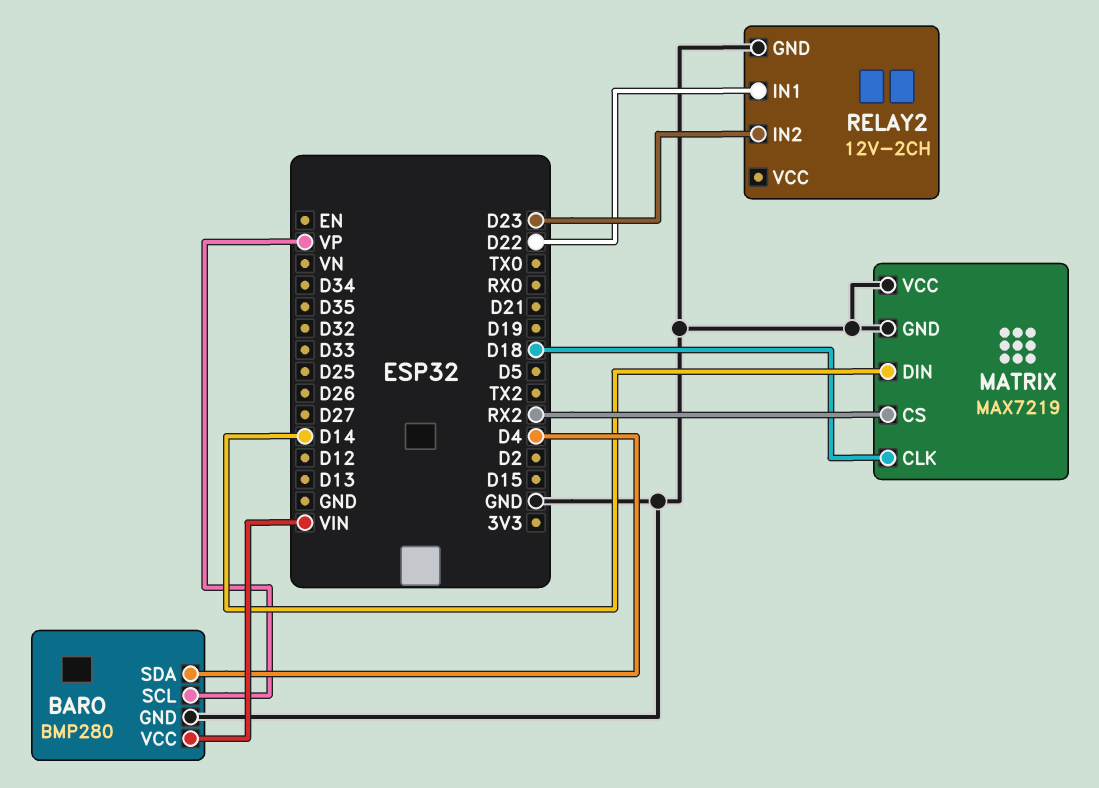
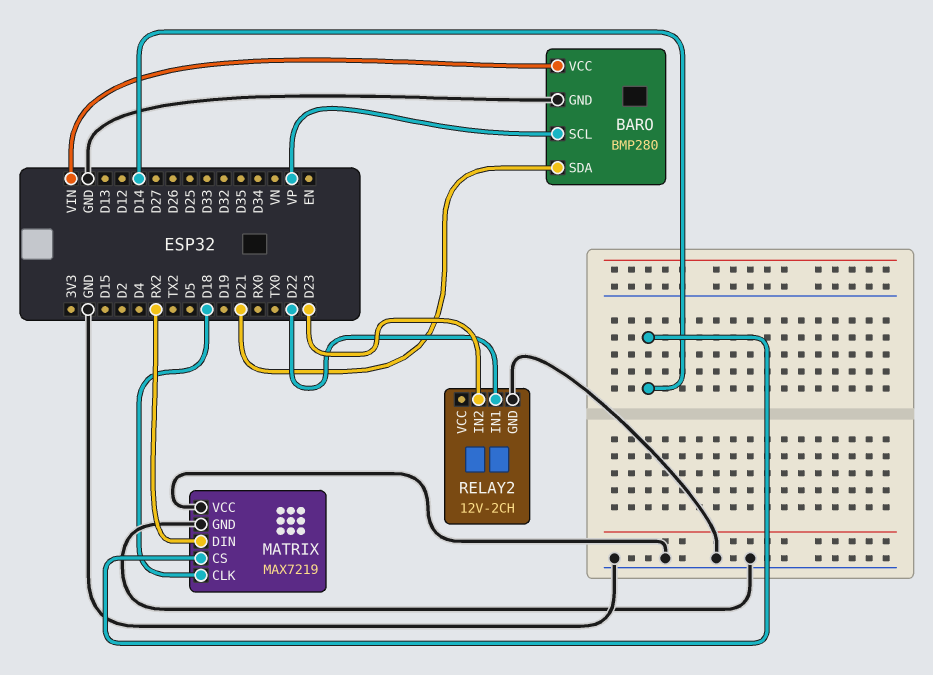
BARO pin SDA: D4 -> D21
MATRIX pin CS: RX2 -> D14
MATRIX pin DIN: D14 -> RX2

